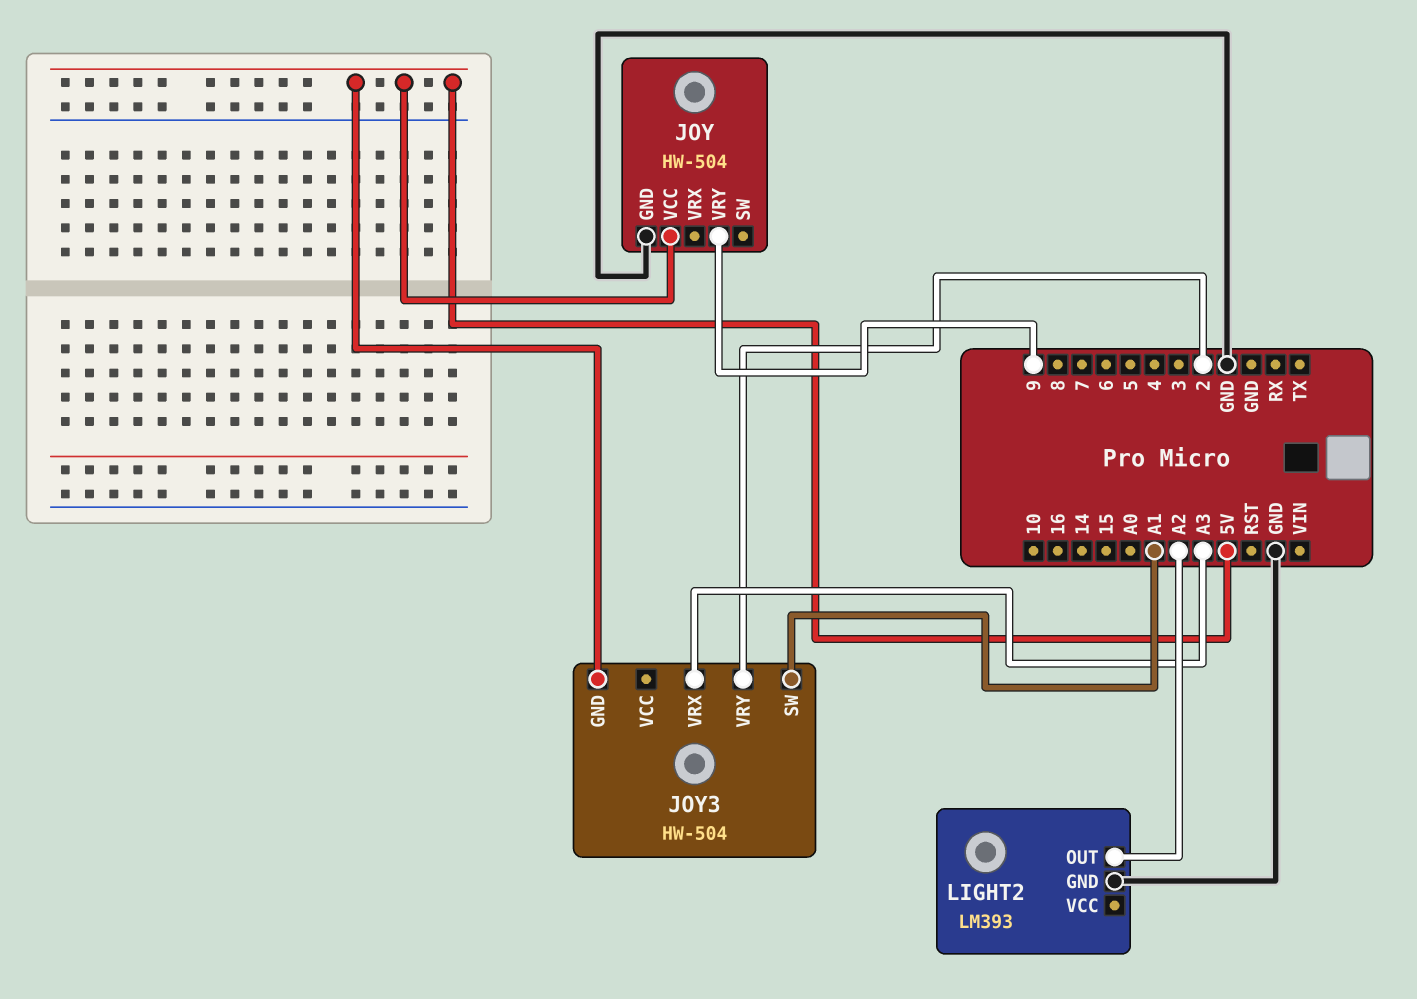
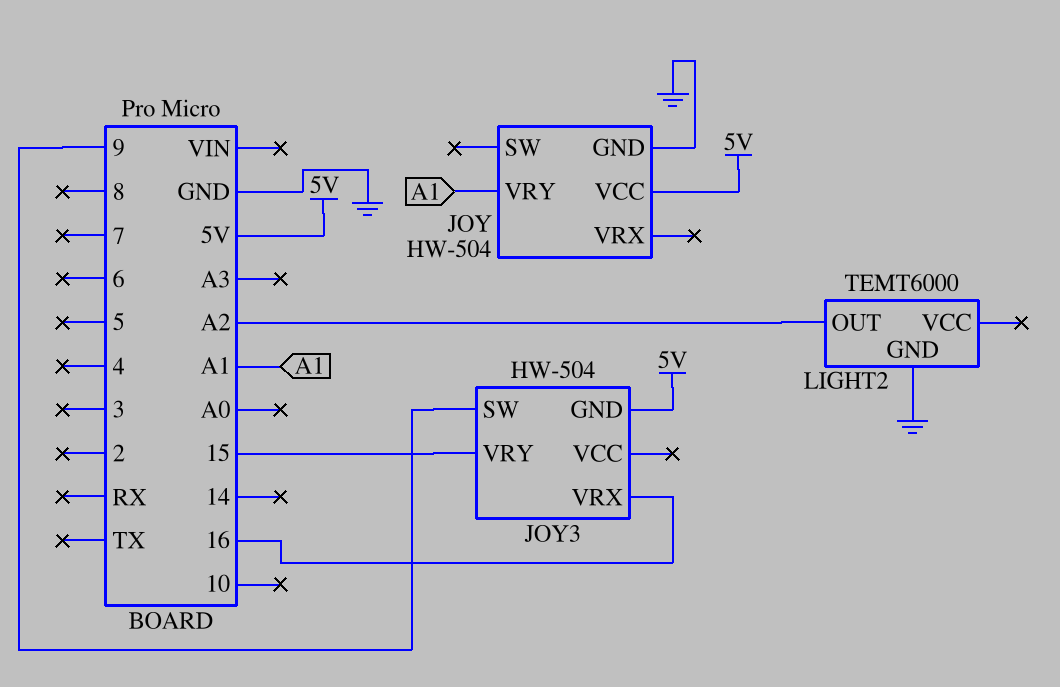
JOY pin VRY: 9 -> A1
JOY3 pin SW: A1 -> 9
JOY3 pin VRX: A3 -> 16
JOY3 pin VRY: 2 -> 15
LIGHT2: LM393 -> TEMT6000

